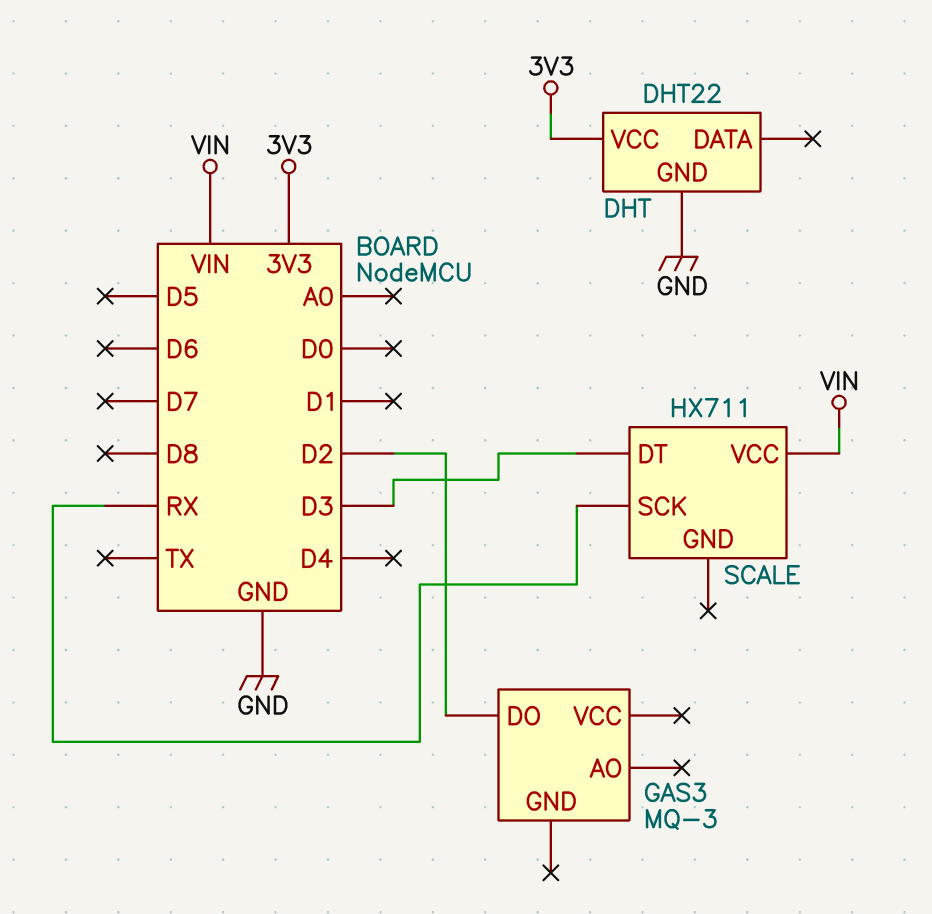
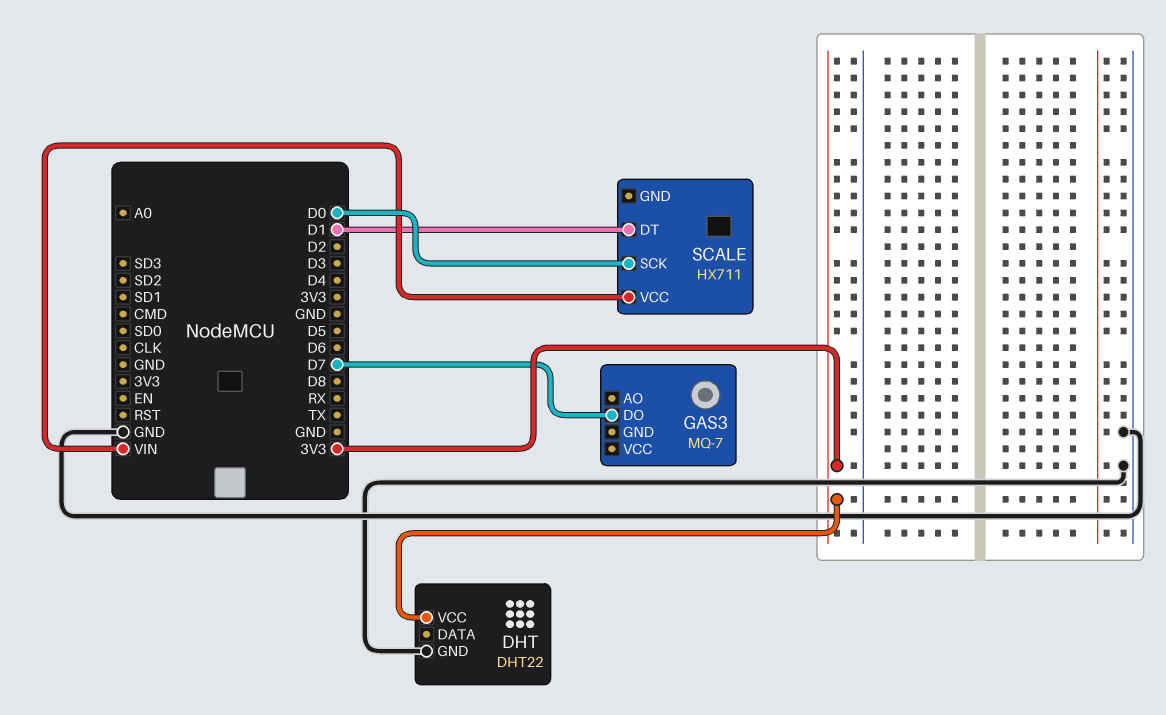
GAS3: MQ-3 -> MQ-7
GAS3 pin DO: D2 -> D7
SCALE pin DT: D3 -> D1
SCALE pin SCK: RX -> D0

